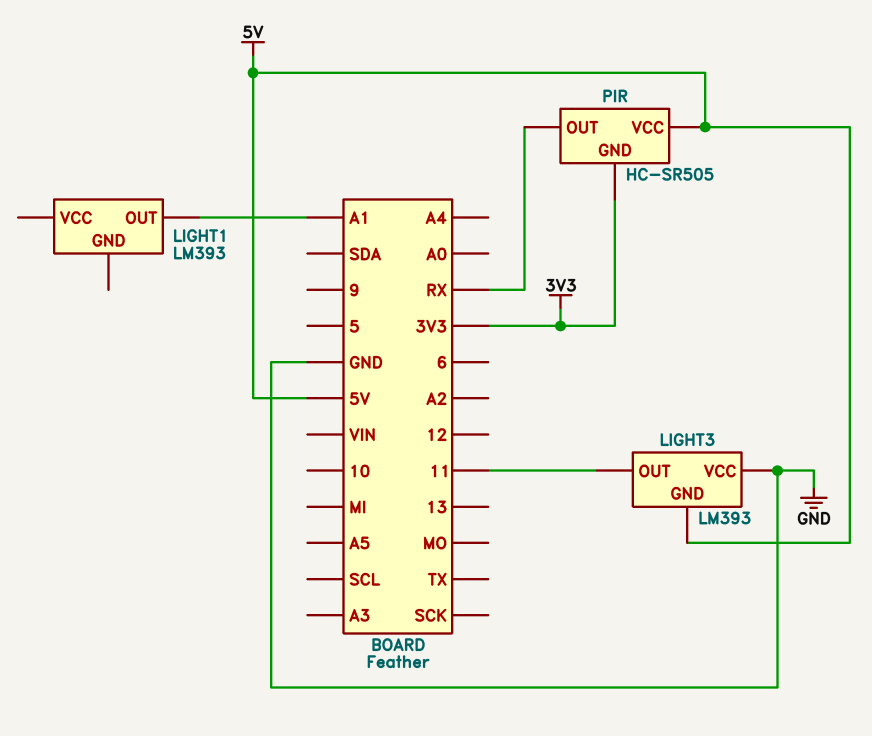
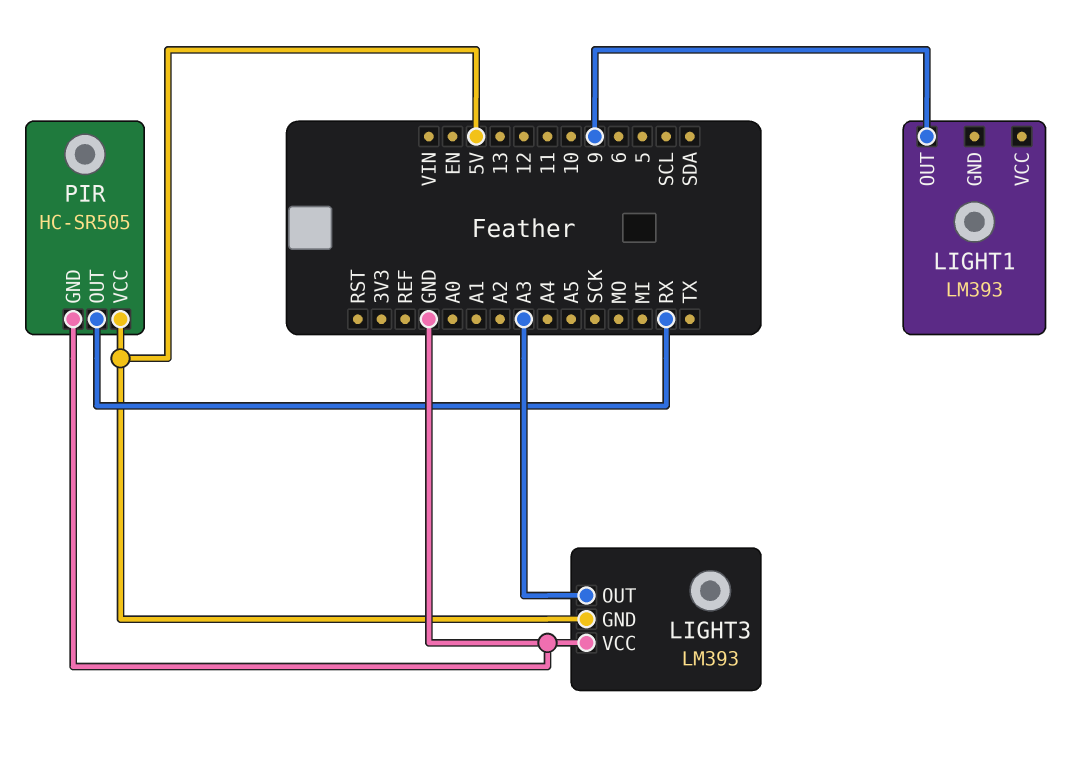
LIGHT1 pin OUT: A1 -> 9
LIGHT3 pin OUT: 11 -> A3
PIR pin GND: 3V3 -> GND

